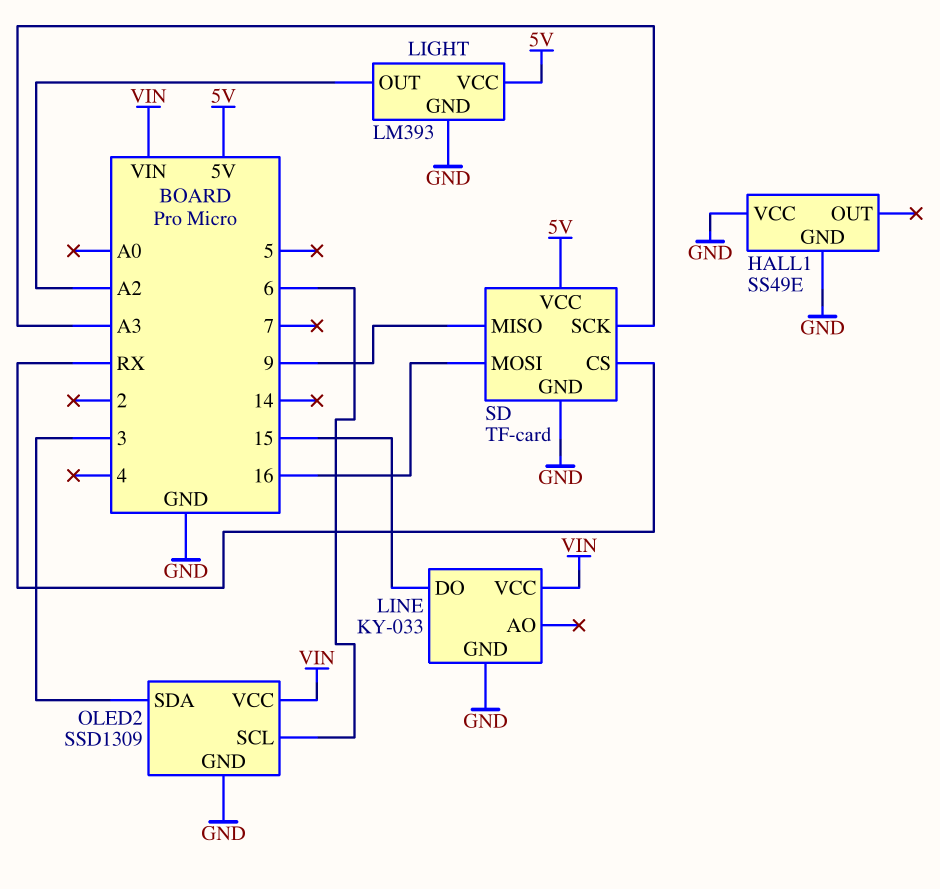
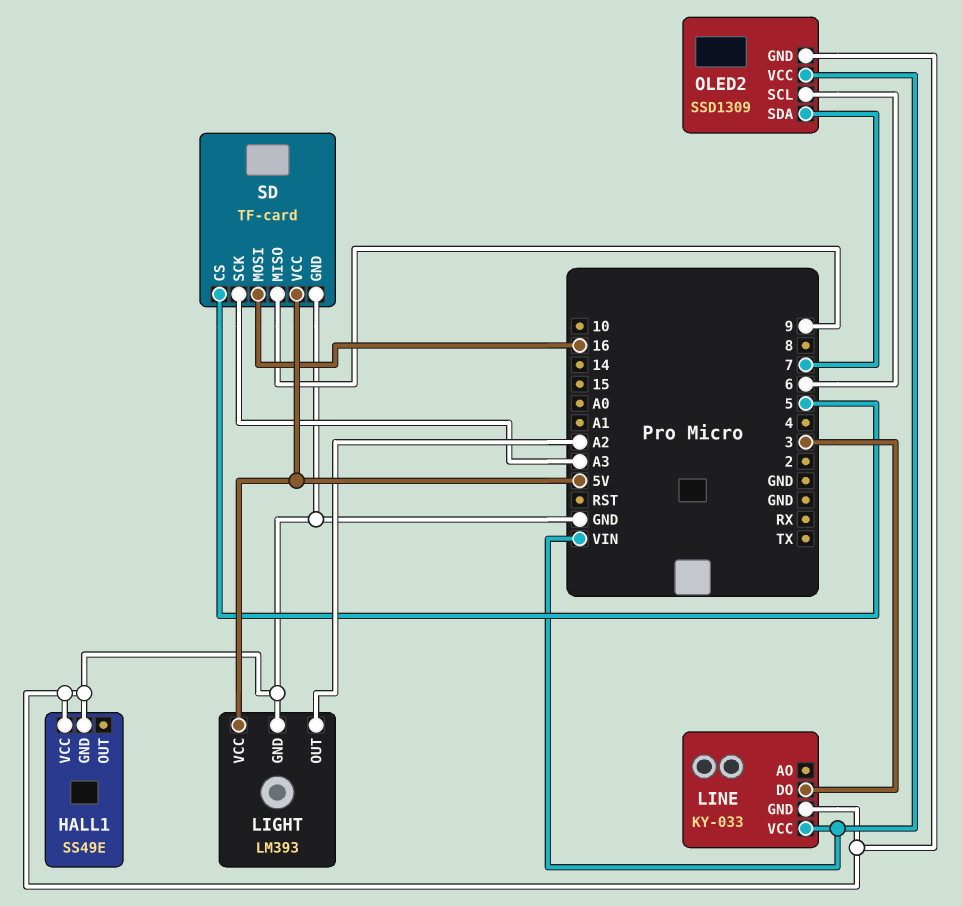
LINE pin DO: 15 -> 3
OLED2 pin SDA: 3 -> 7
SD pin CS: RX -> 5

